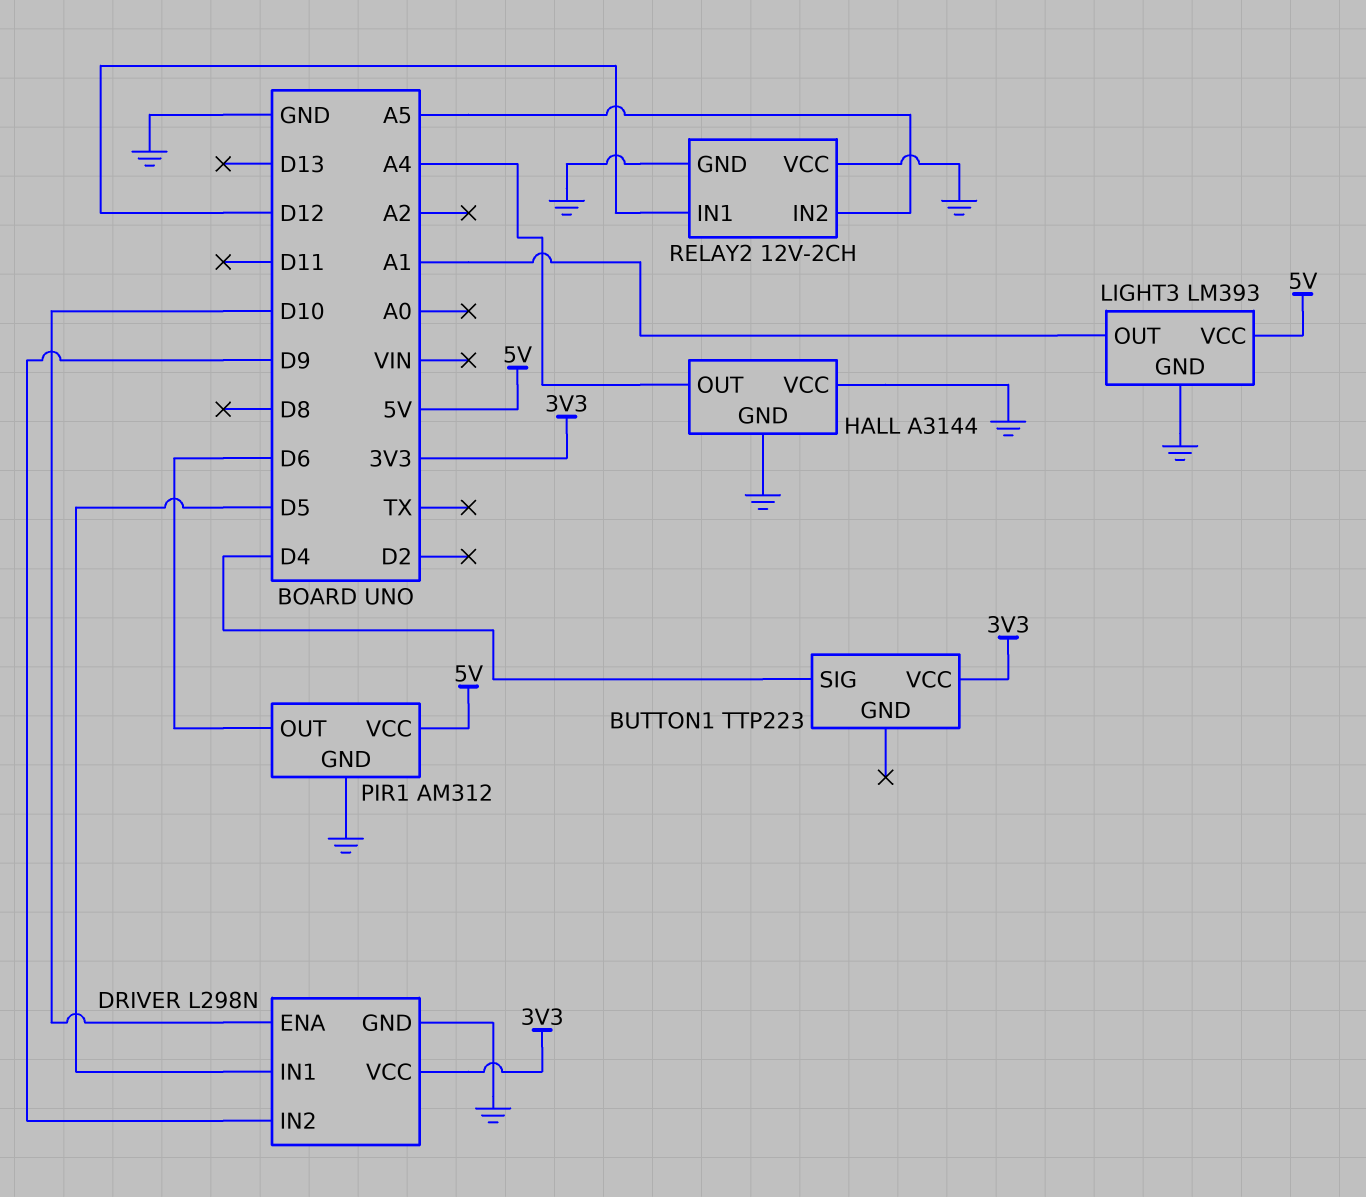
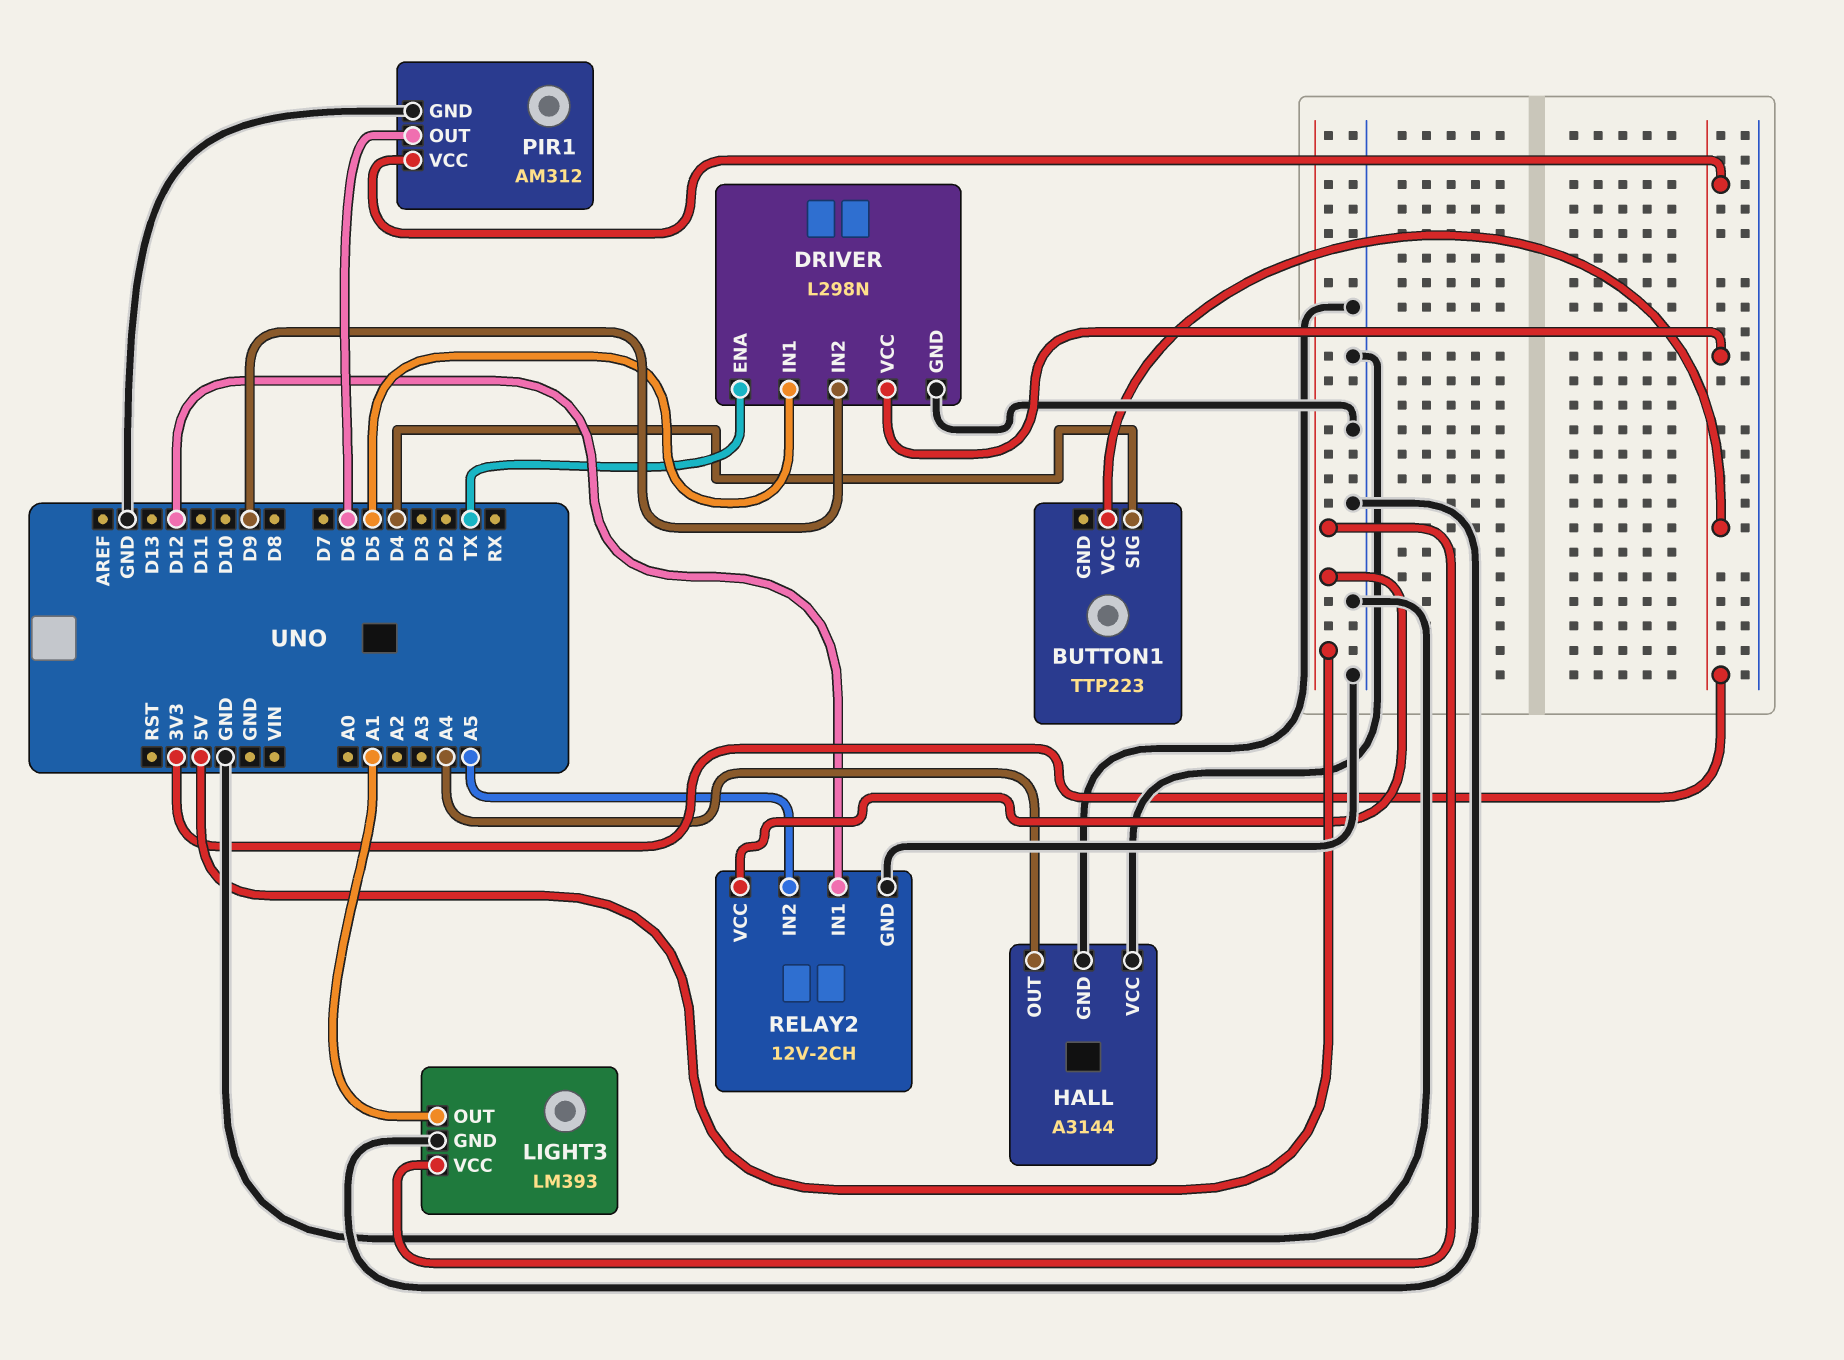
DRIVER pin ENA: D10 -> TX
PIR1 pin VCC: 5V -> 3V3
RELAY2 pin VCC: GND -> 5V

